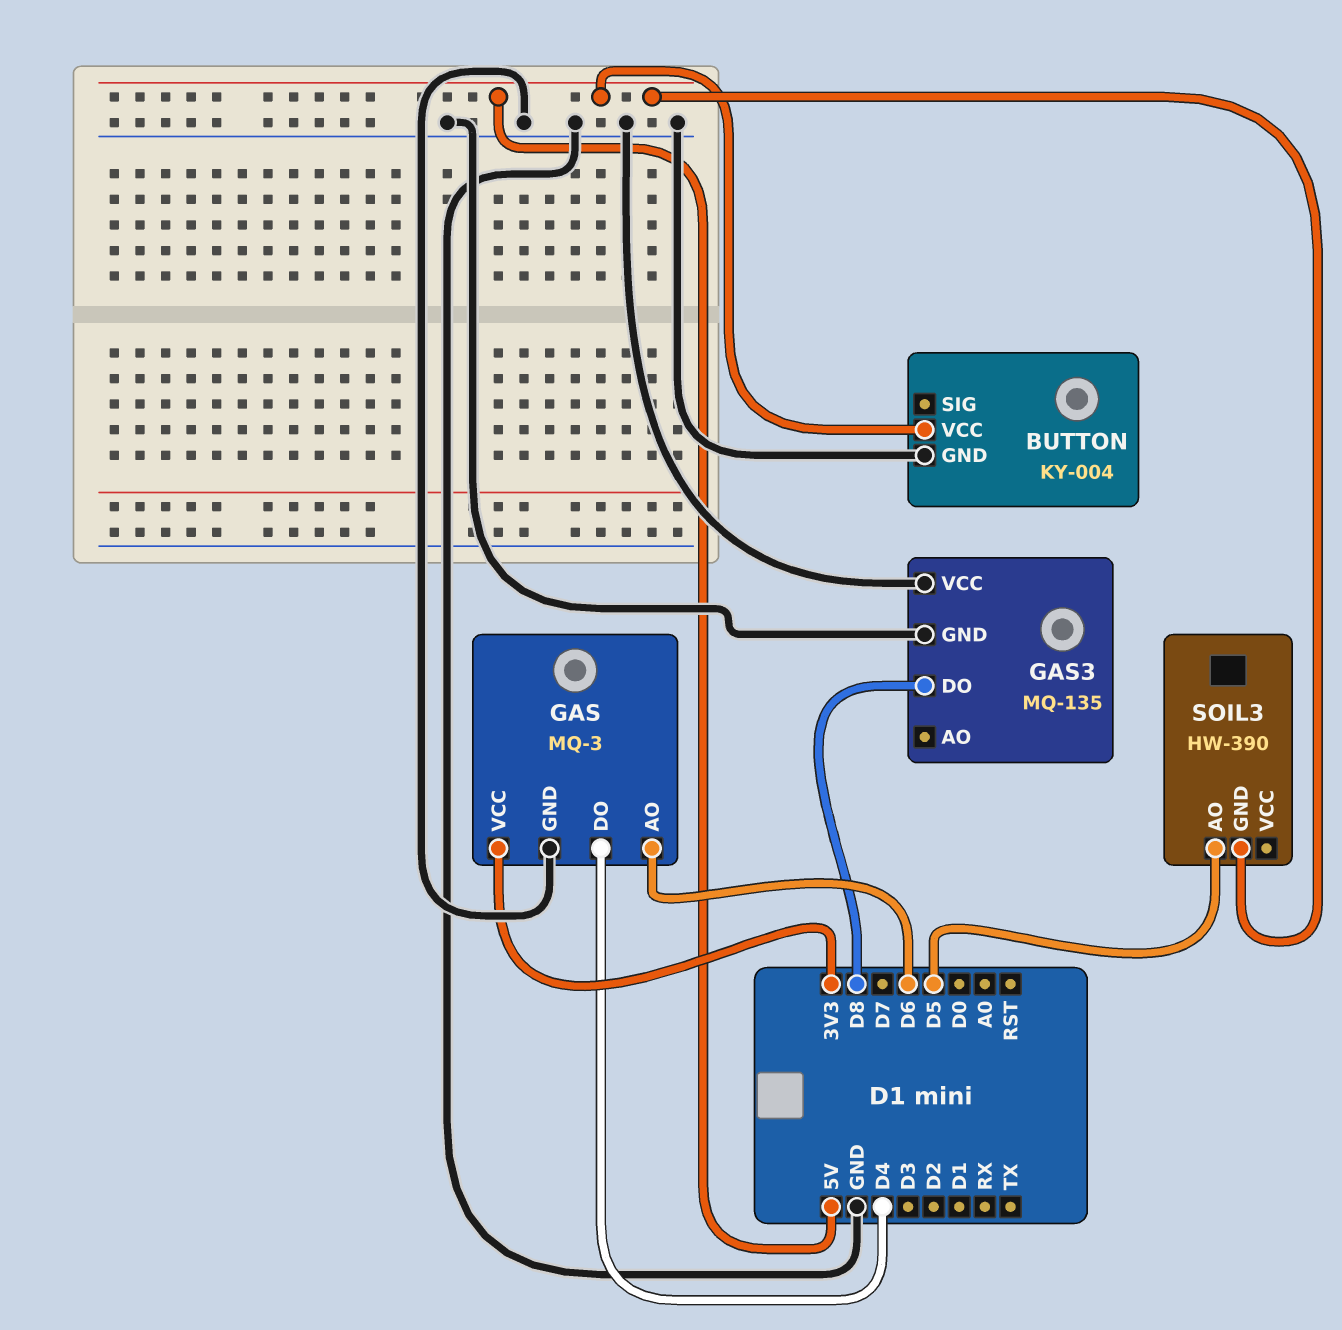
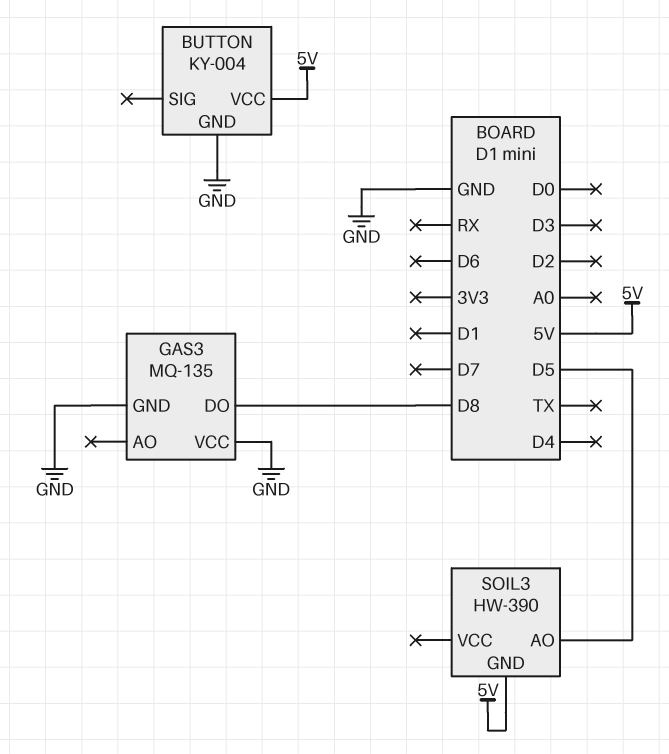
GAS: MQ-3 -> none
GAS pin AO: D6 -> none
GAS pin DO: D4 -> none
GAS pin GND: GND -> none
GAS pin VCC: 3V3 -> none

